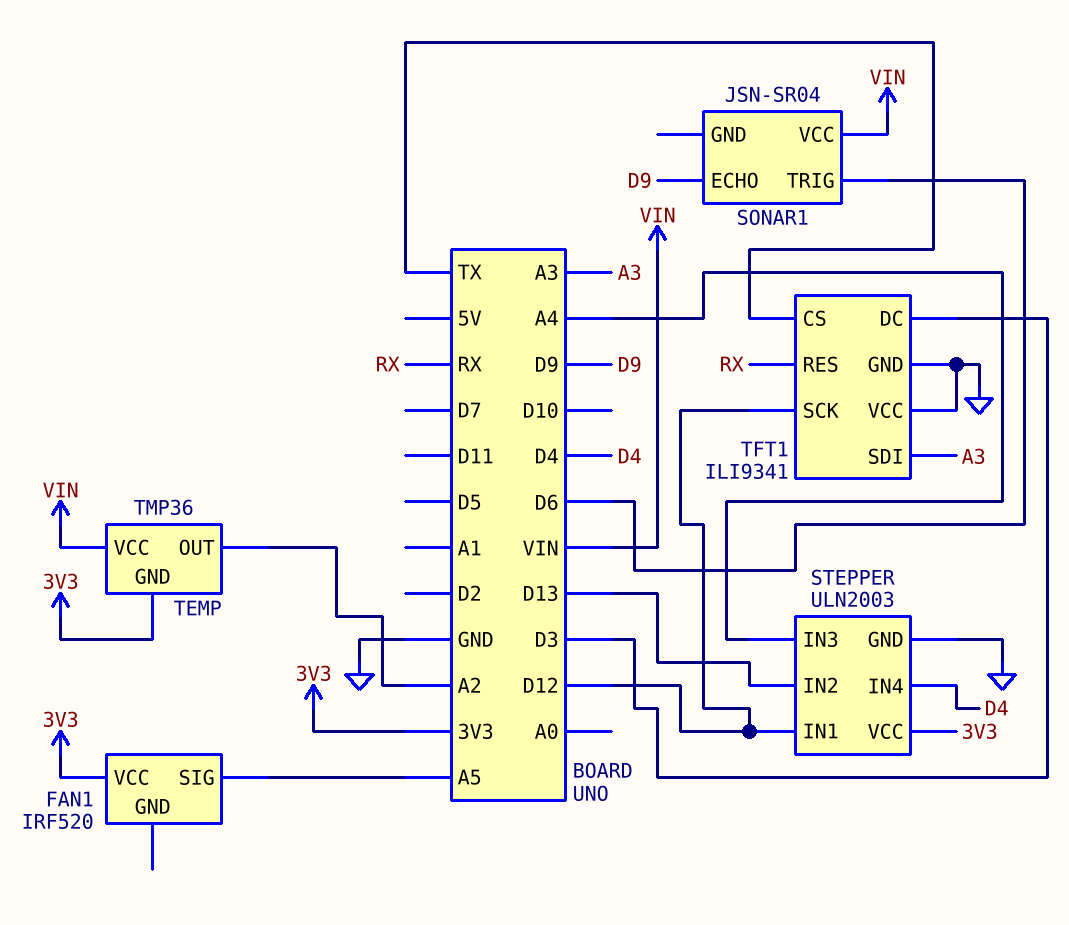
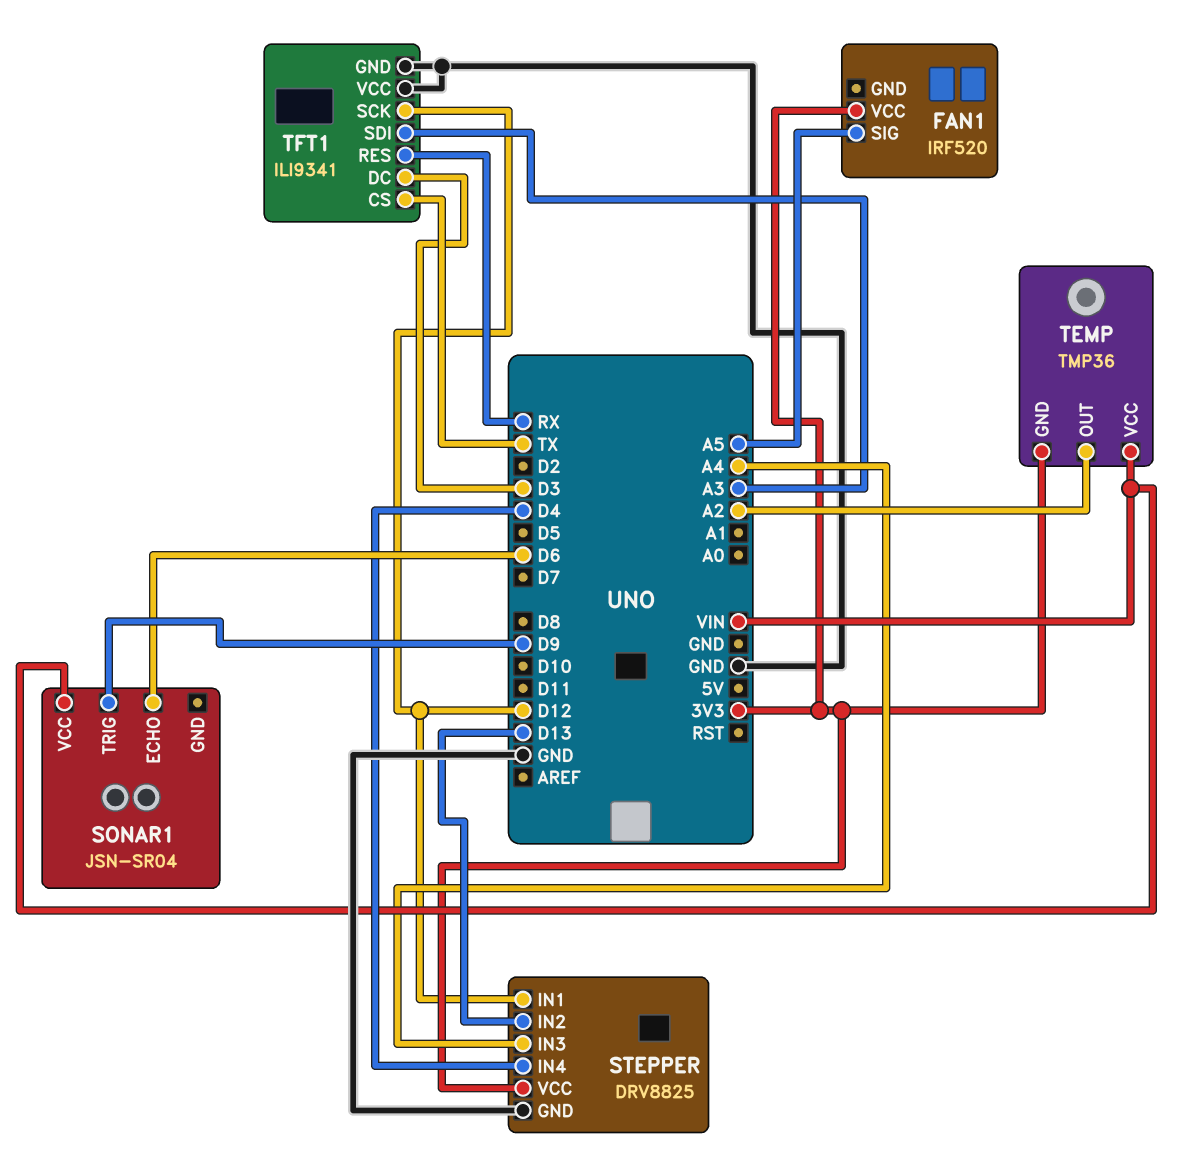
SONAR1 pin ECHO: D9 -> D6
SONAR1 pin TRIG: D6 -> D9
STEPPER: ULN2003 -> DRV8825

